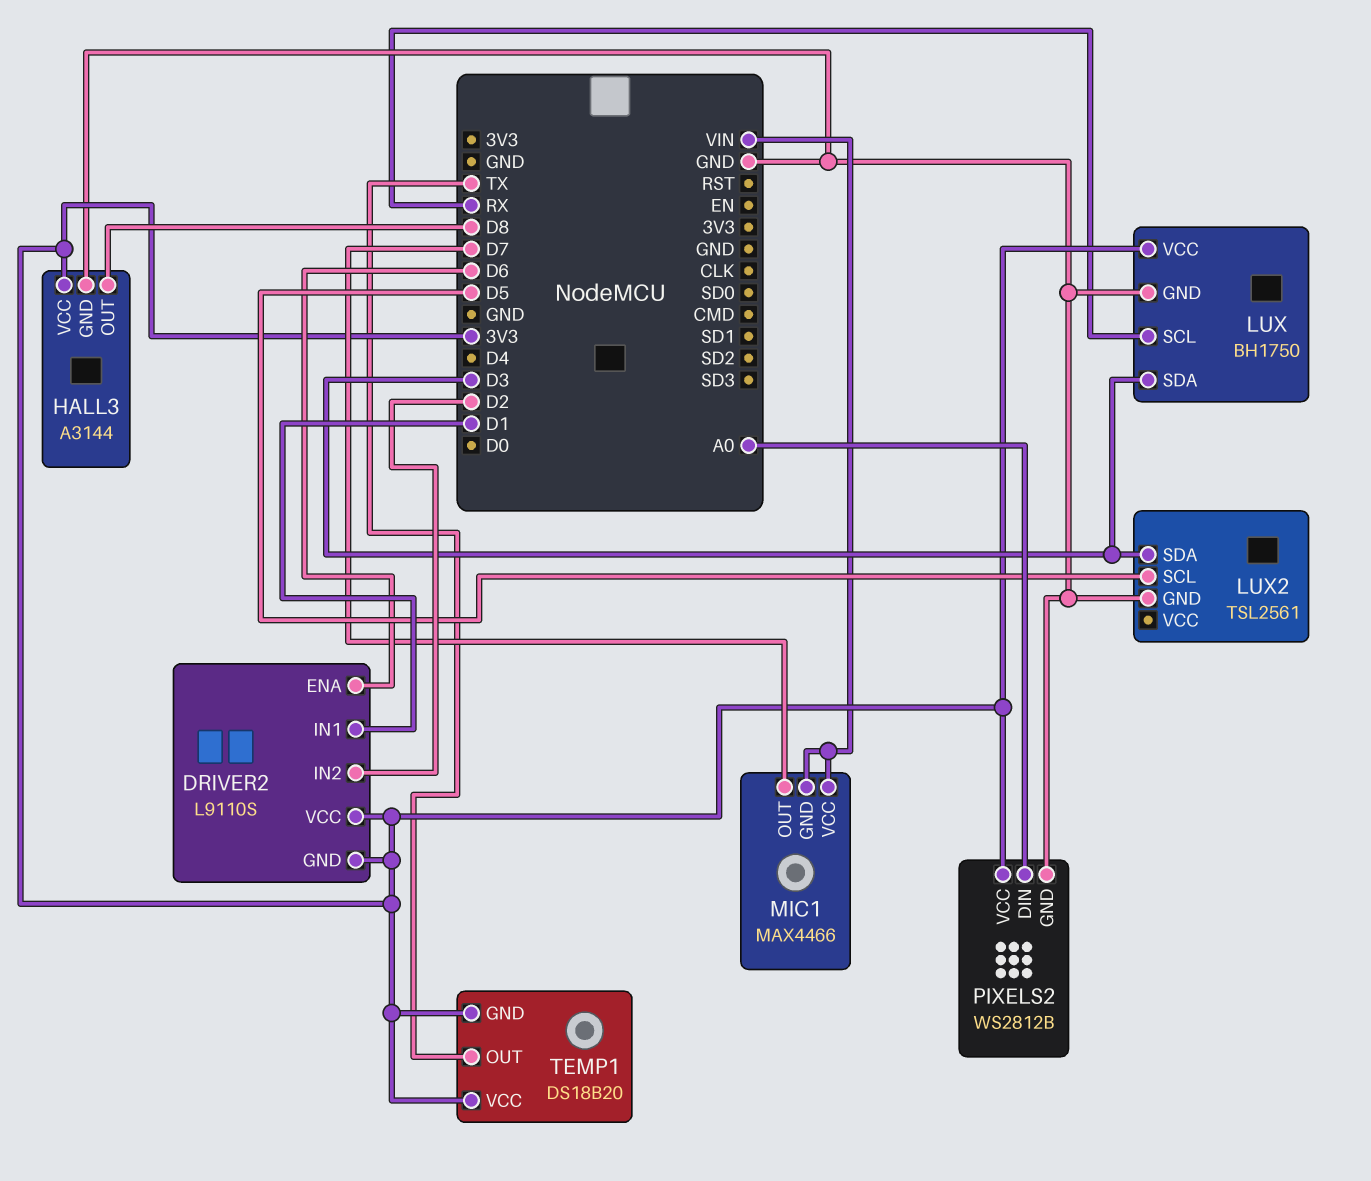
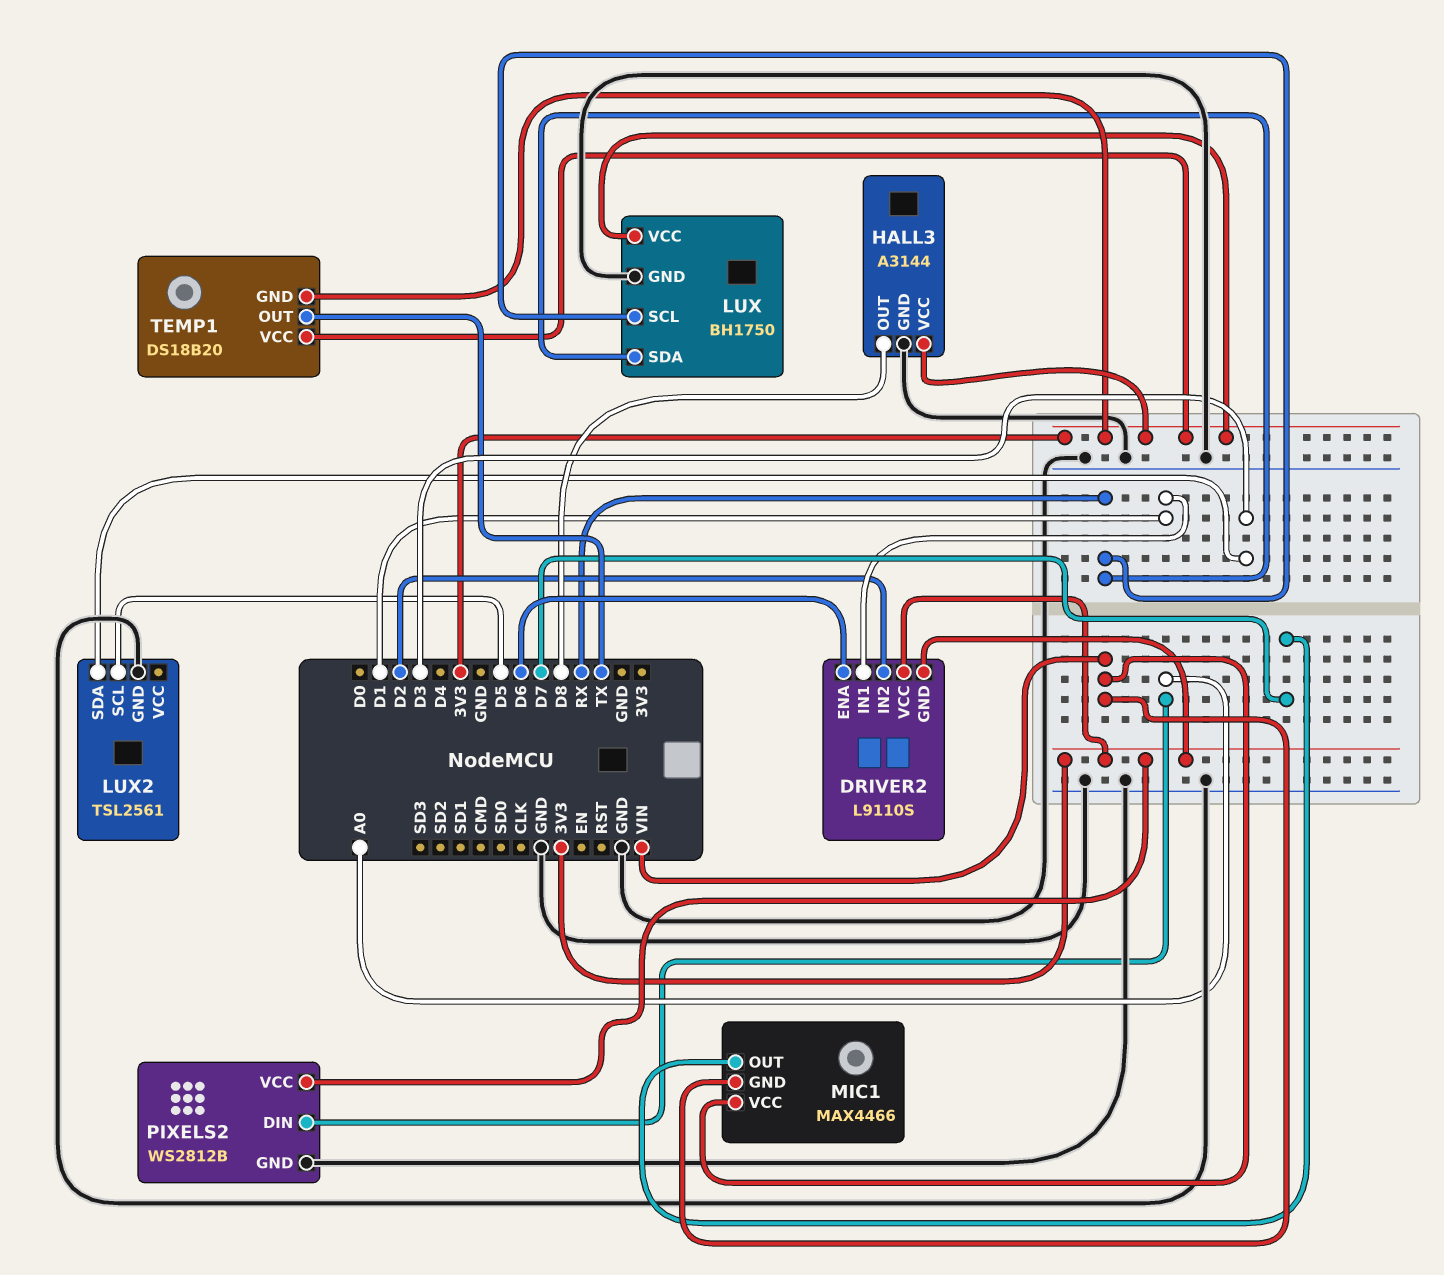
LUX pin SDA: D3 -> RX

